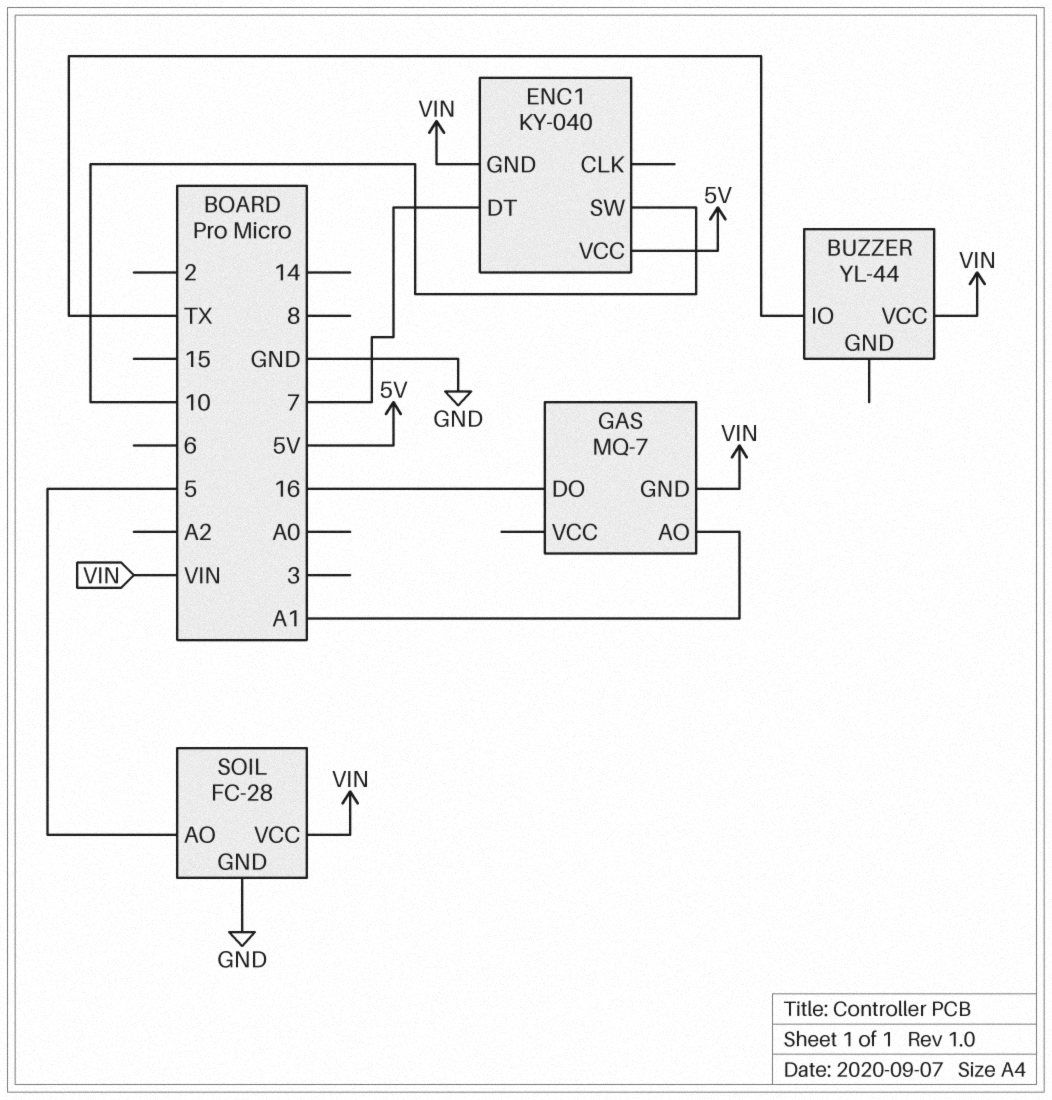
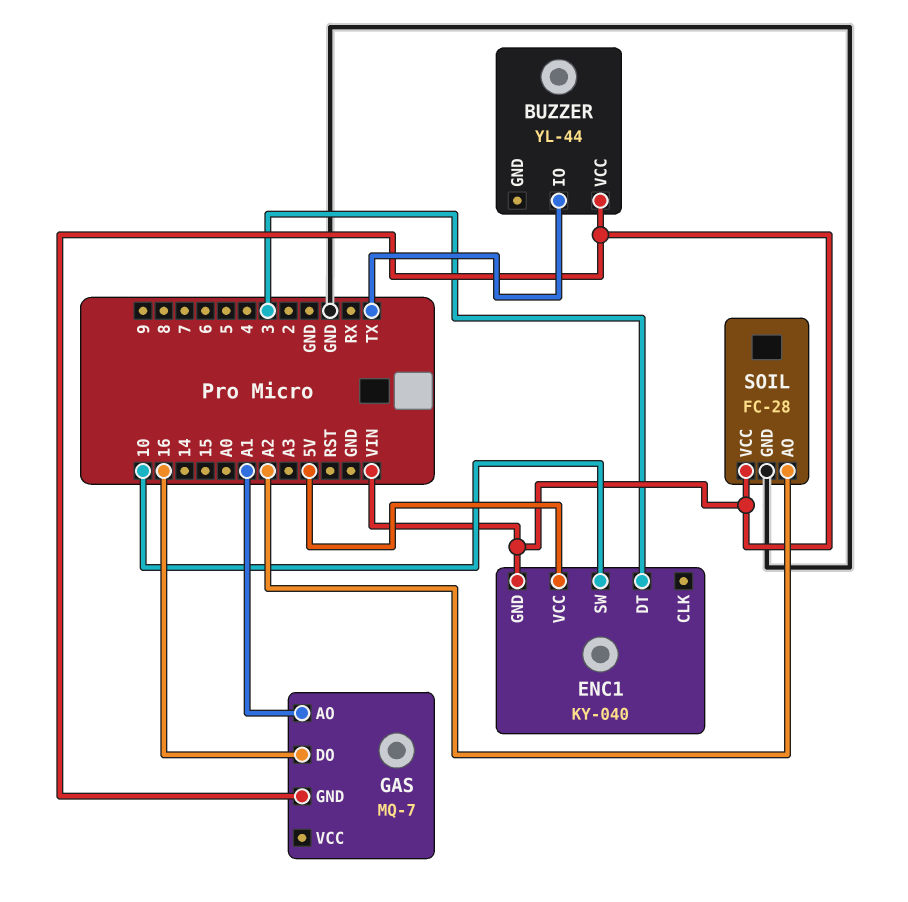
ENC1 pin DT: 7 -> 3
SOIL pin AO: 5 -> A2

